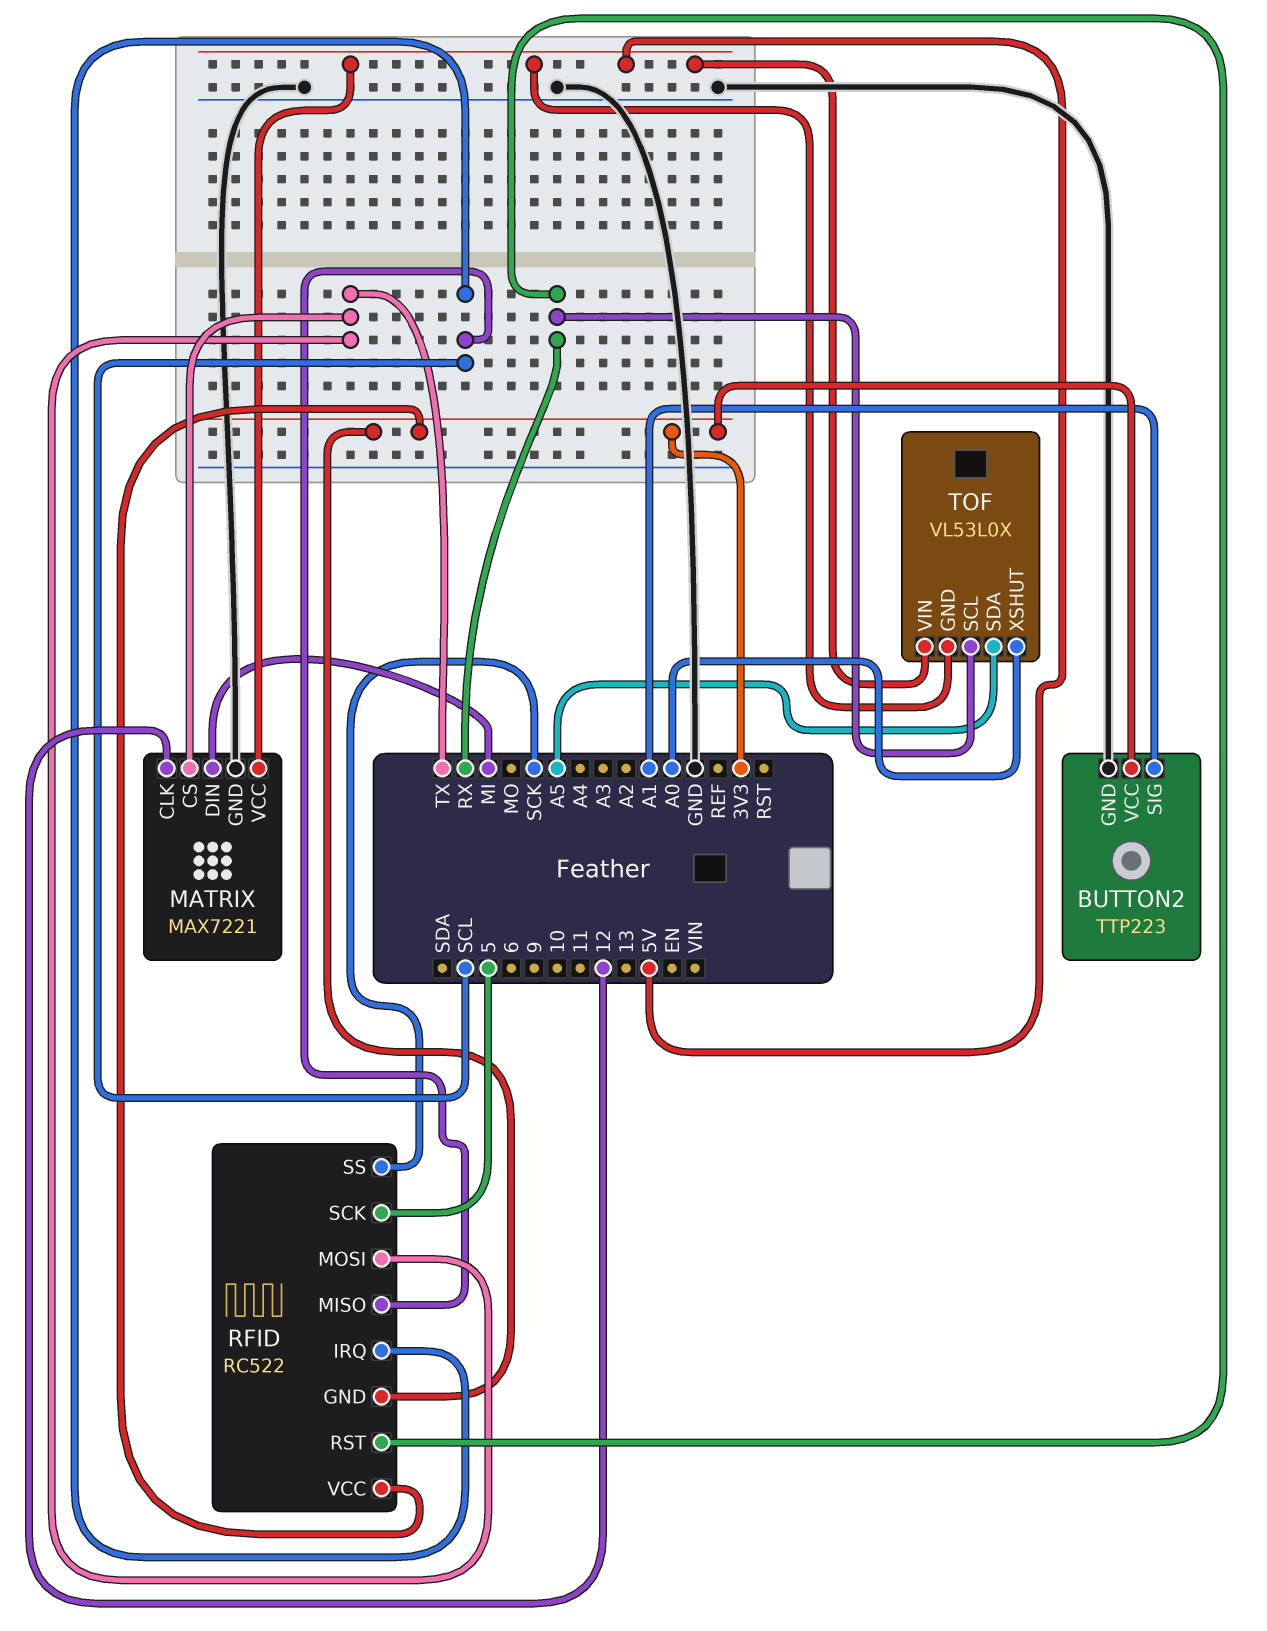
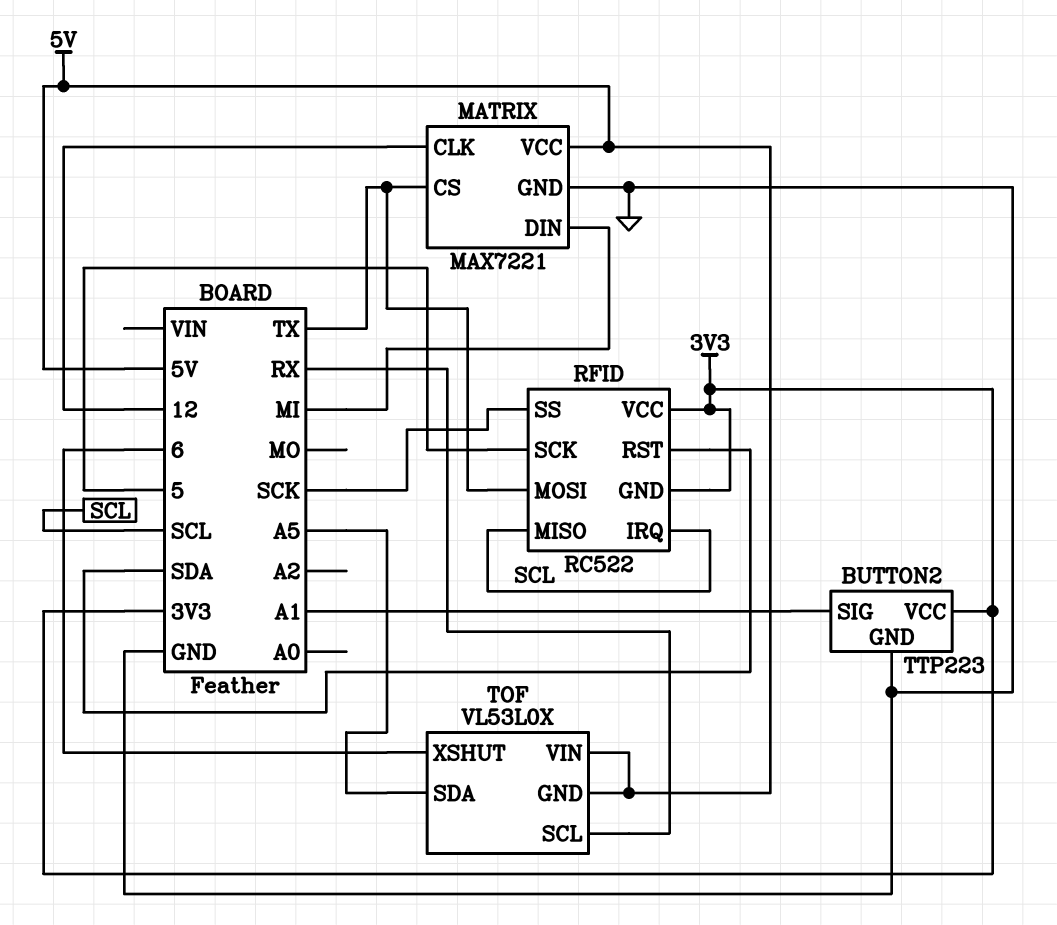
RFID pin RST: RX -> SDA
TOF pin XSHUT: A0 -> 6

